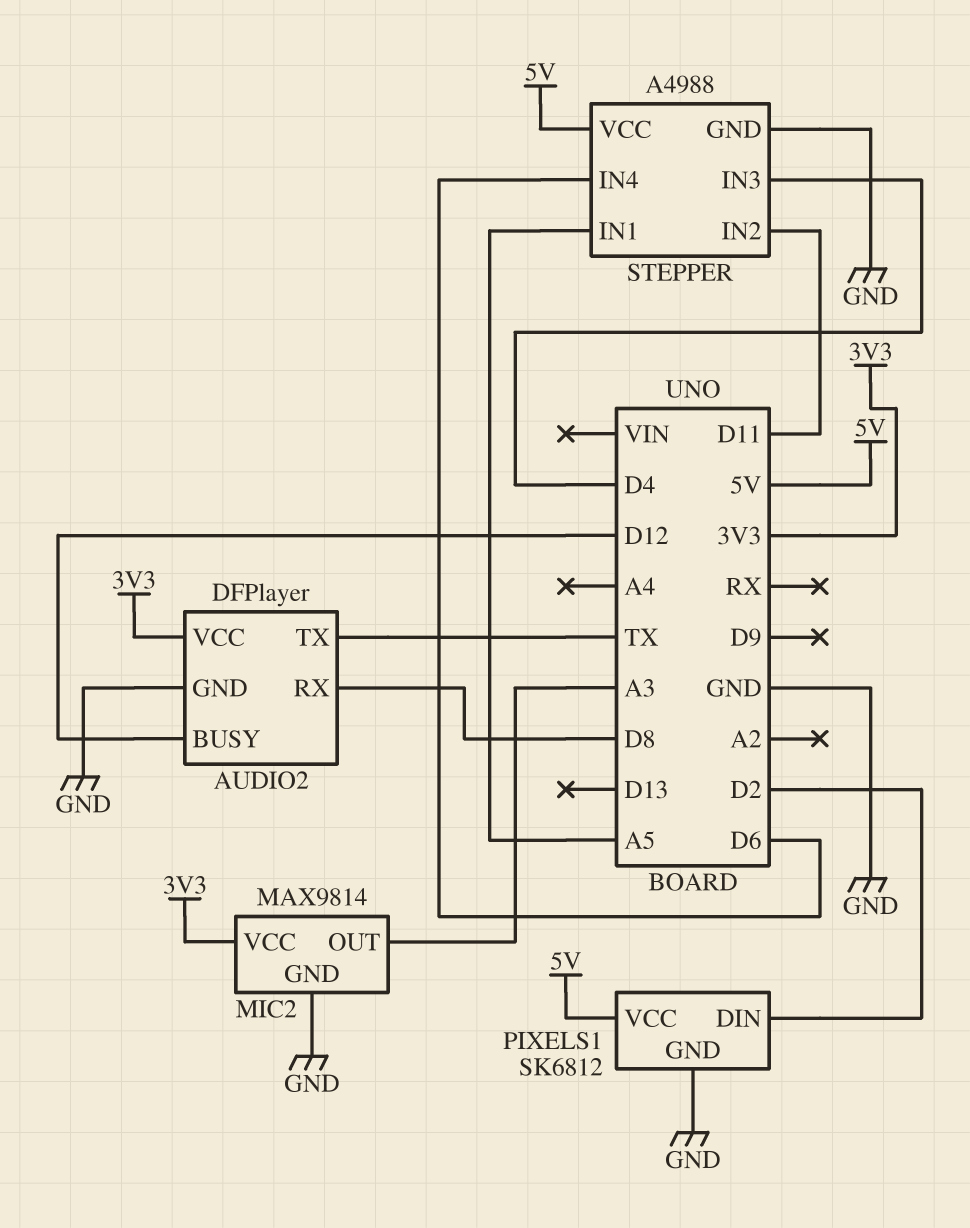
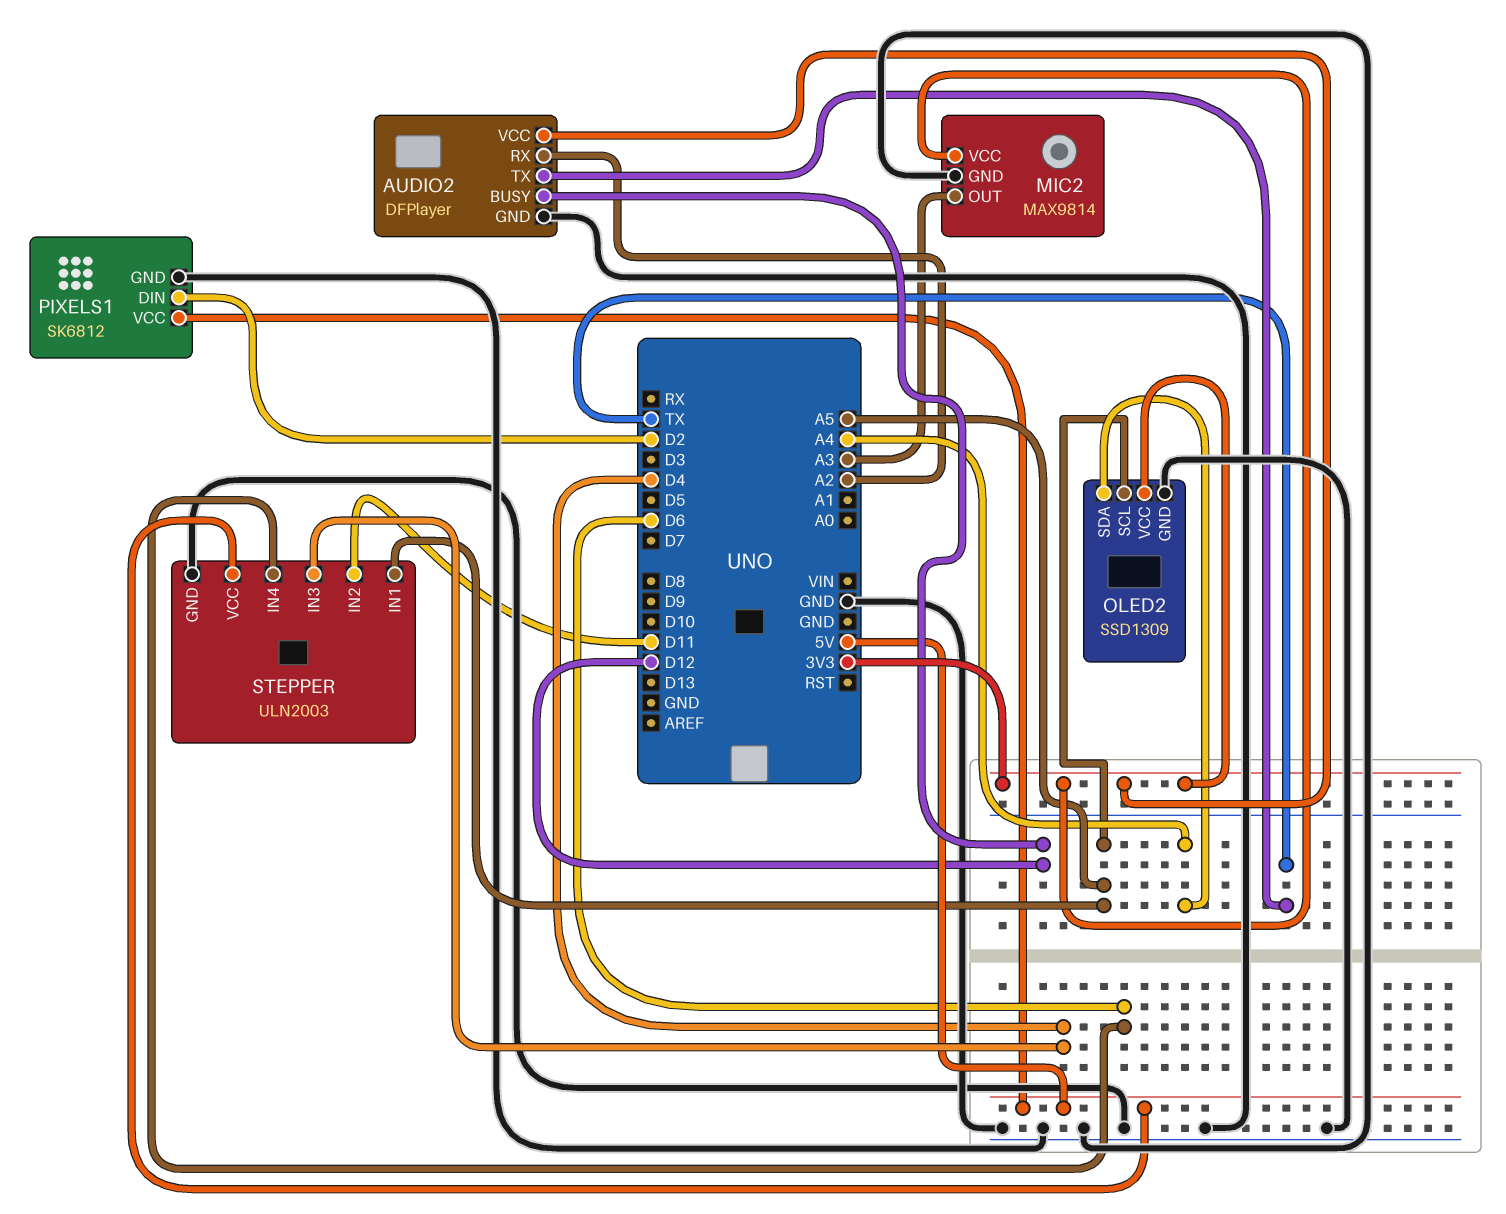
AUDIO2 pin RX: D8 -> A2
OLED2: none -> SSD1309
OLED2 pin GND: none -> GND
OLED2 pin SCL: none -> A5
OLED2 pin SDA: none -> A4
OLED2 pin VCC: none -> 3V3
STEPPER: A4988 -> ULN2003

